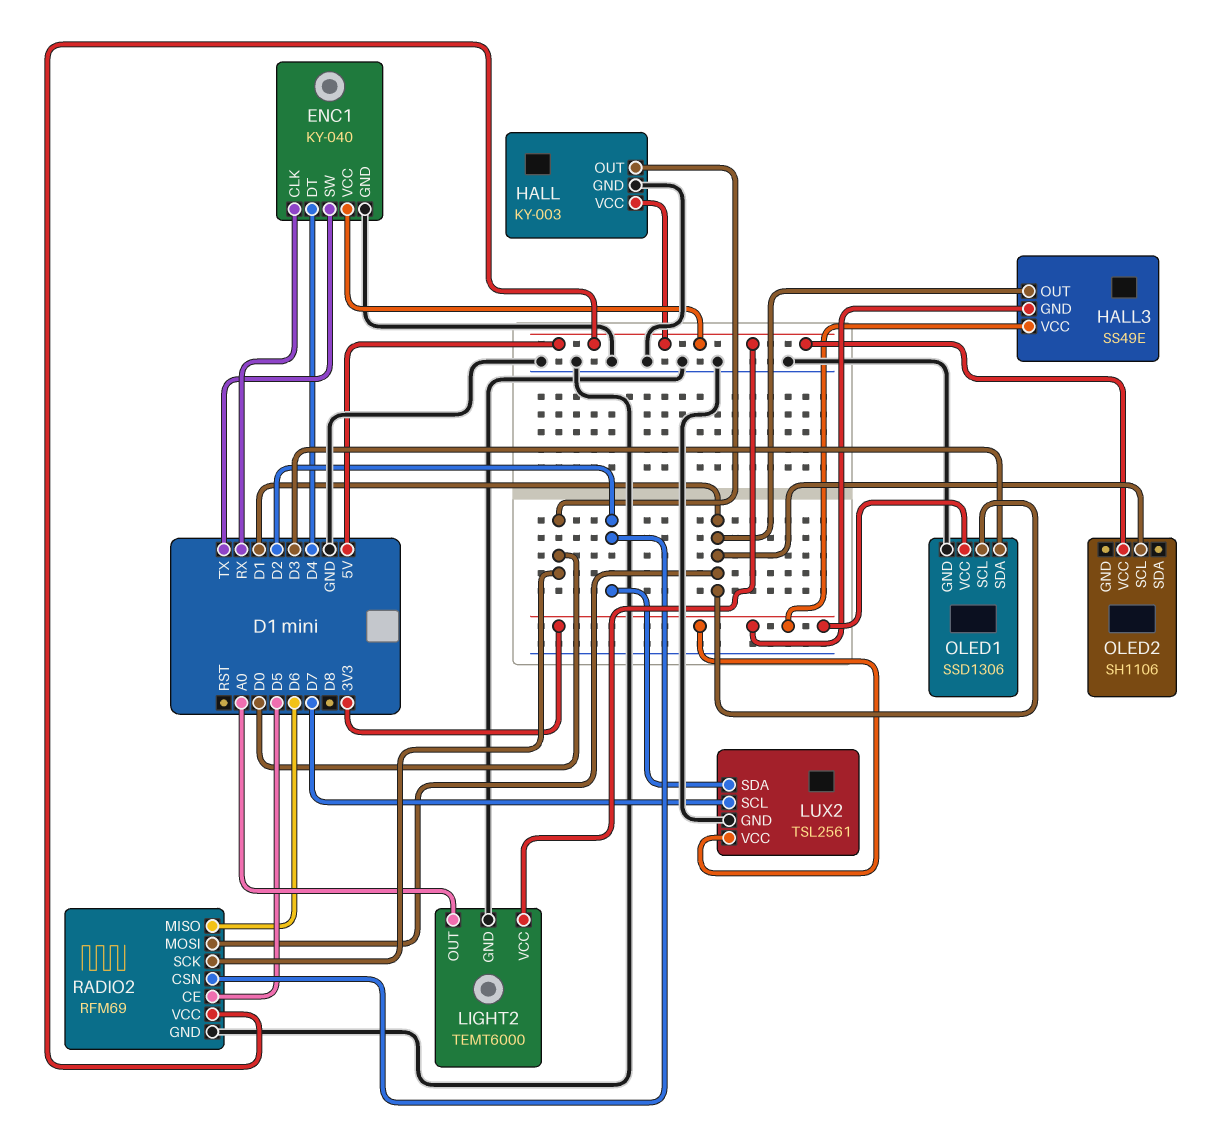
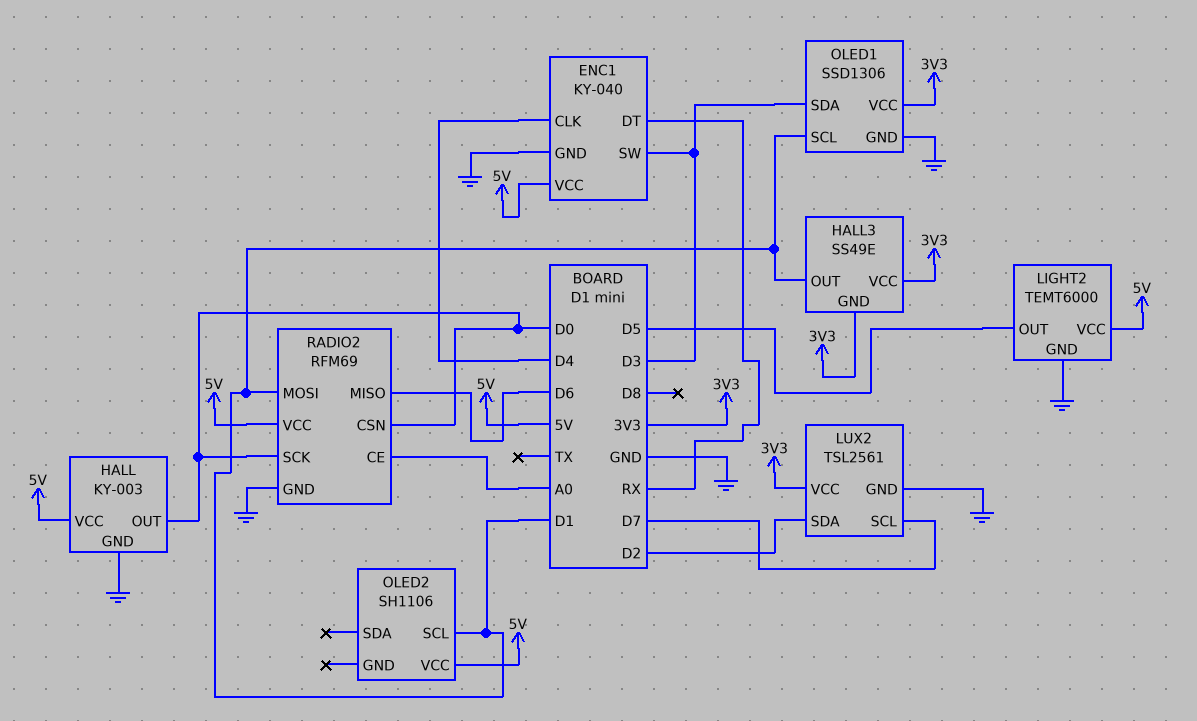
ENC1 pin CLK: RX -> D4
ENC1 pin DT: D4 -> RX
ENC1 pin SW: TX -> D3
LIGHT2 pin OUT: A0 -> D5
RADIO2 pin CE: D5 -> A0
RADIO2 pin CSN: D2 -> D0

